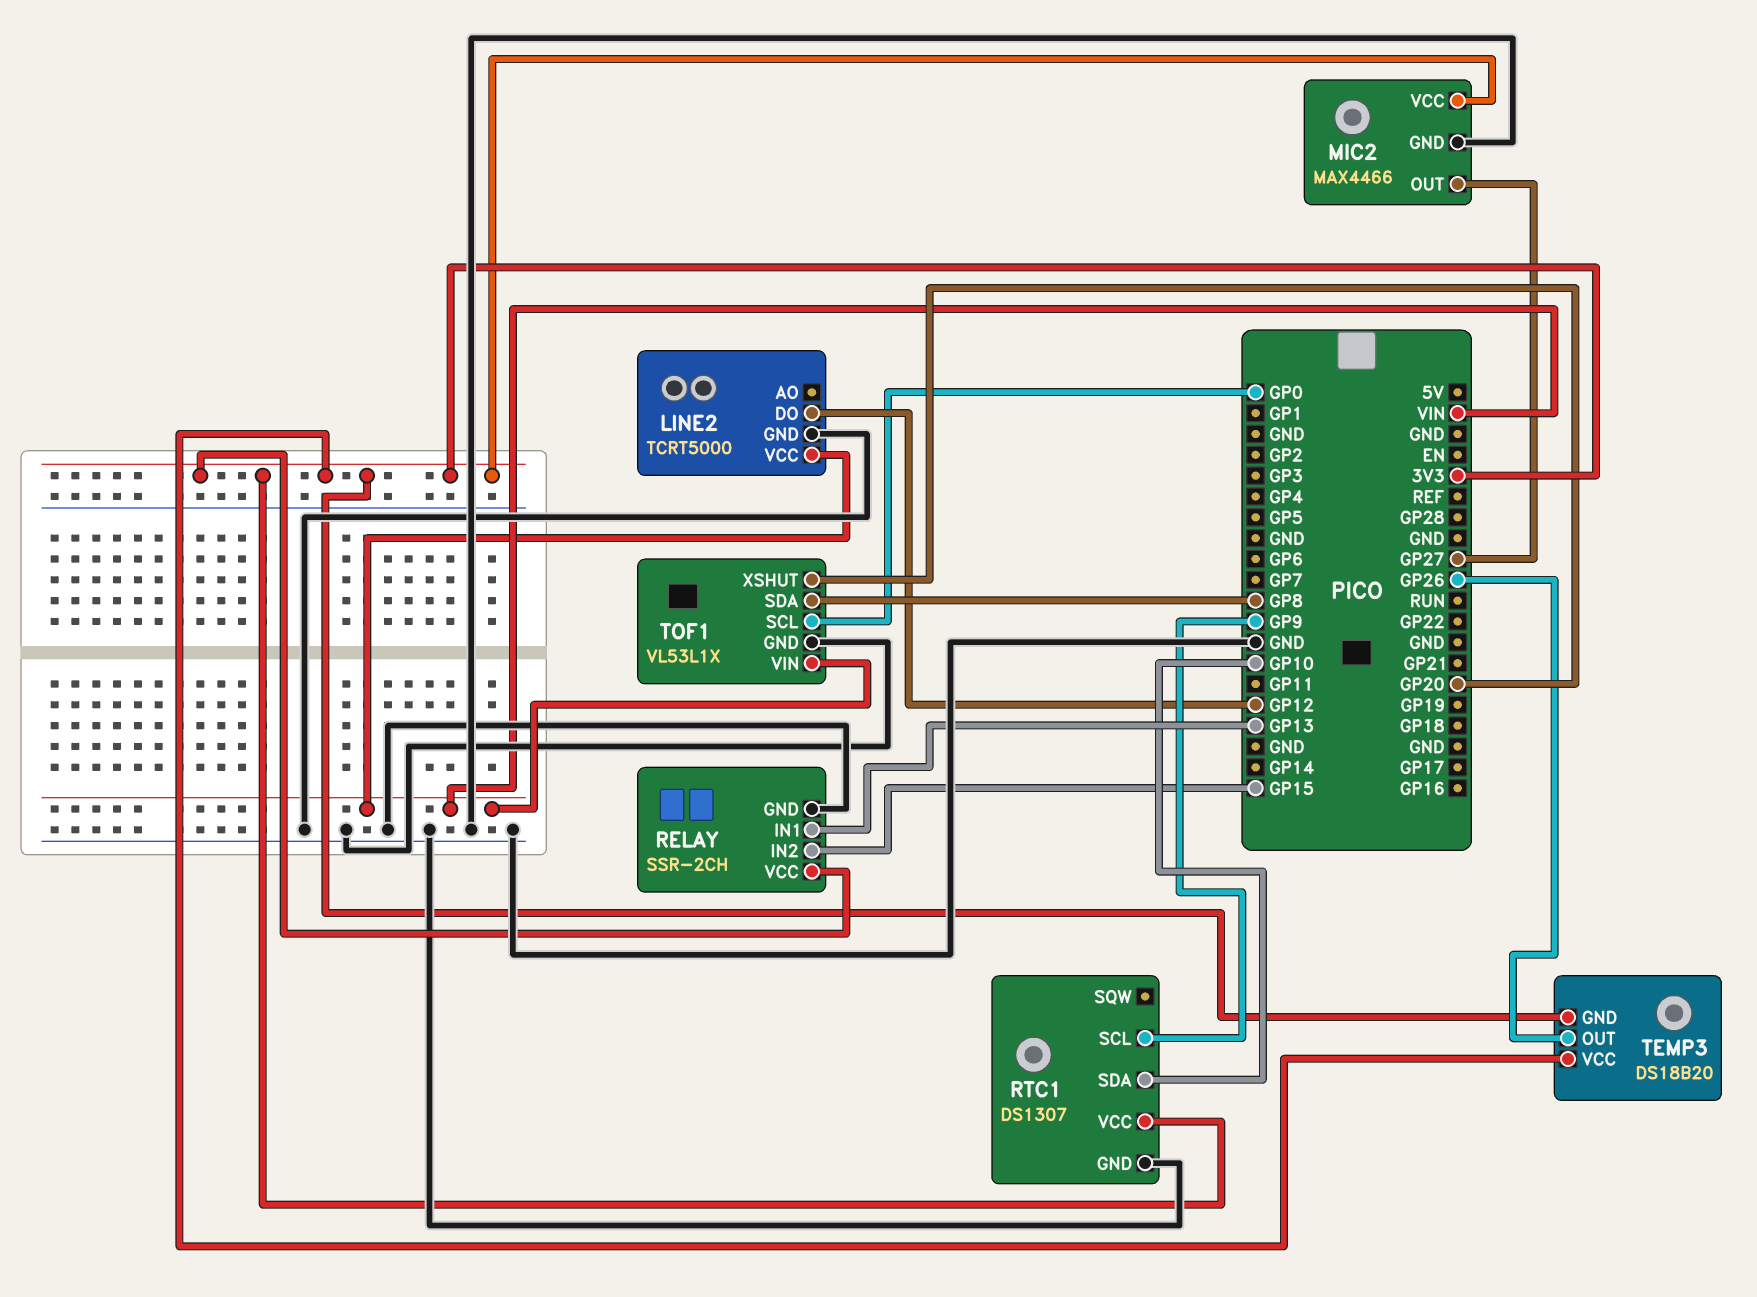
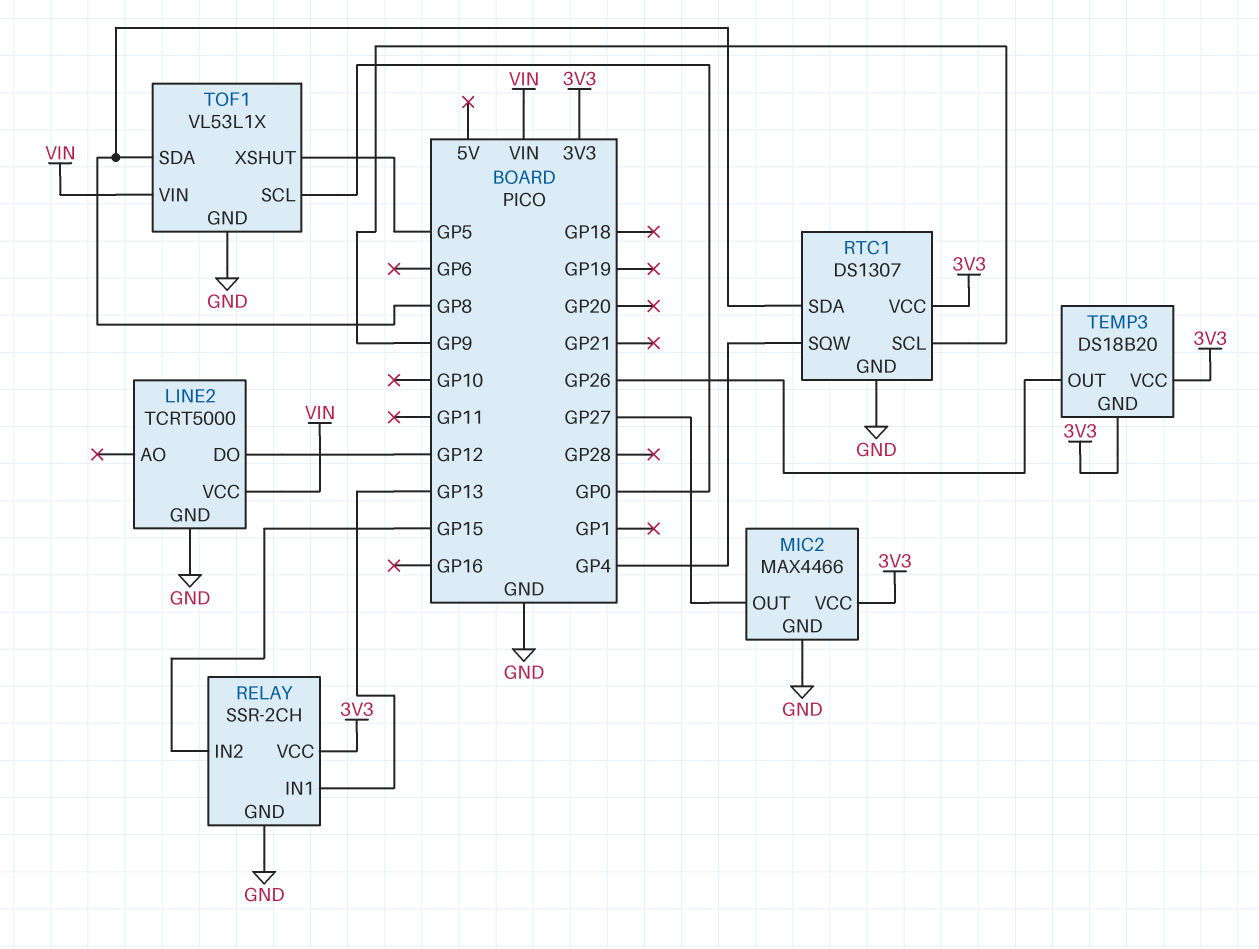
RTC1 pin SDA: GP10 -> GP8
RTC1 pin SQW: none -> GP4
TOF1 pin XSHUT: GP20 -> GP5

